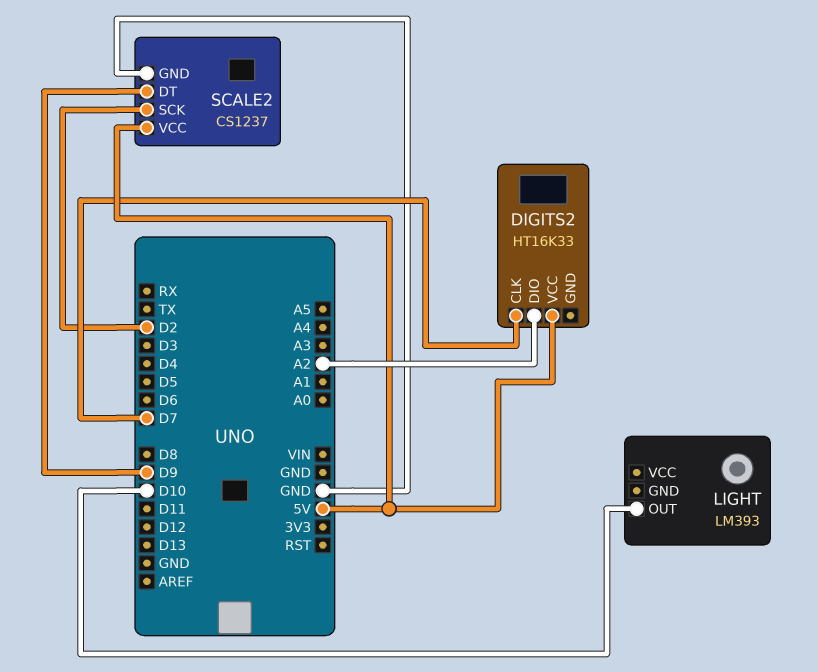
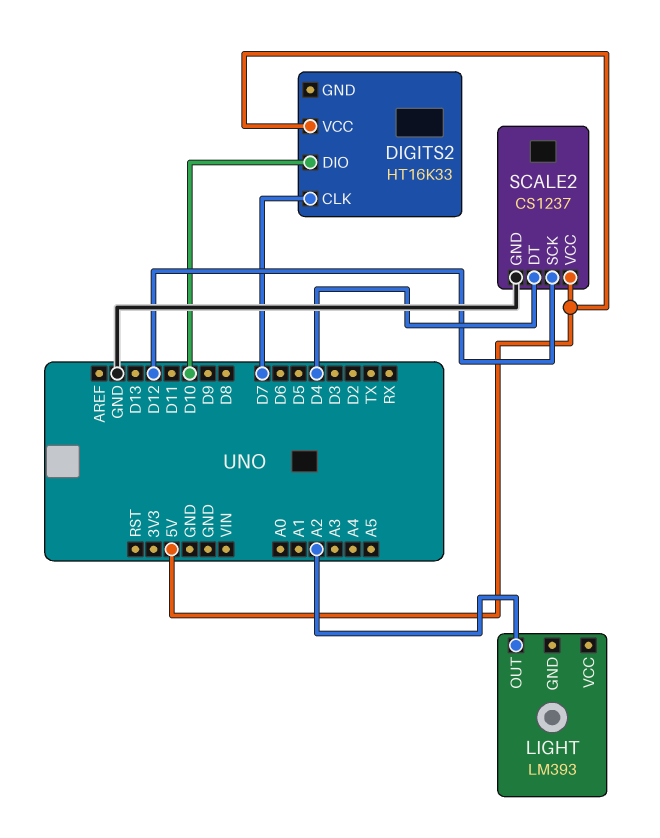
DIGITS2 pin DIO: A2 -> D10
LIGHT pin OUT: D10 -> A2
SCALE2 pin DT: D9 -> D4
SCALE2 pin SCK: D2 -> D12

